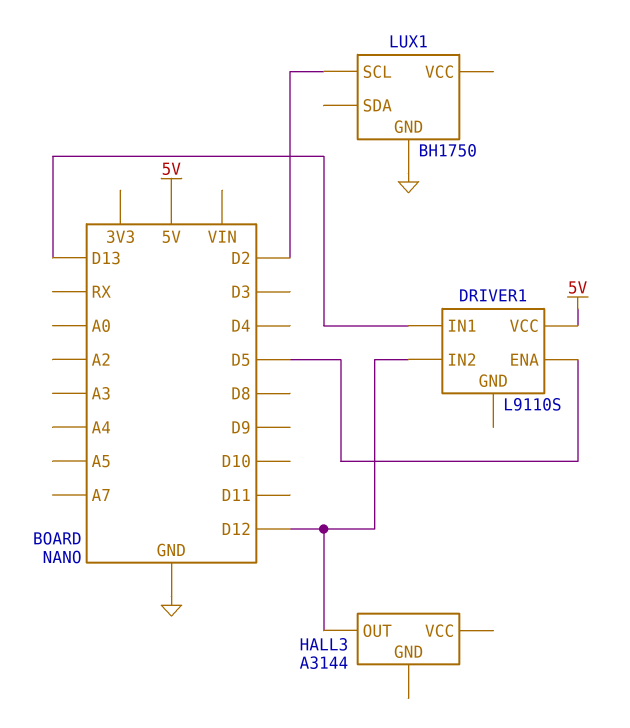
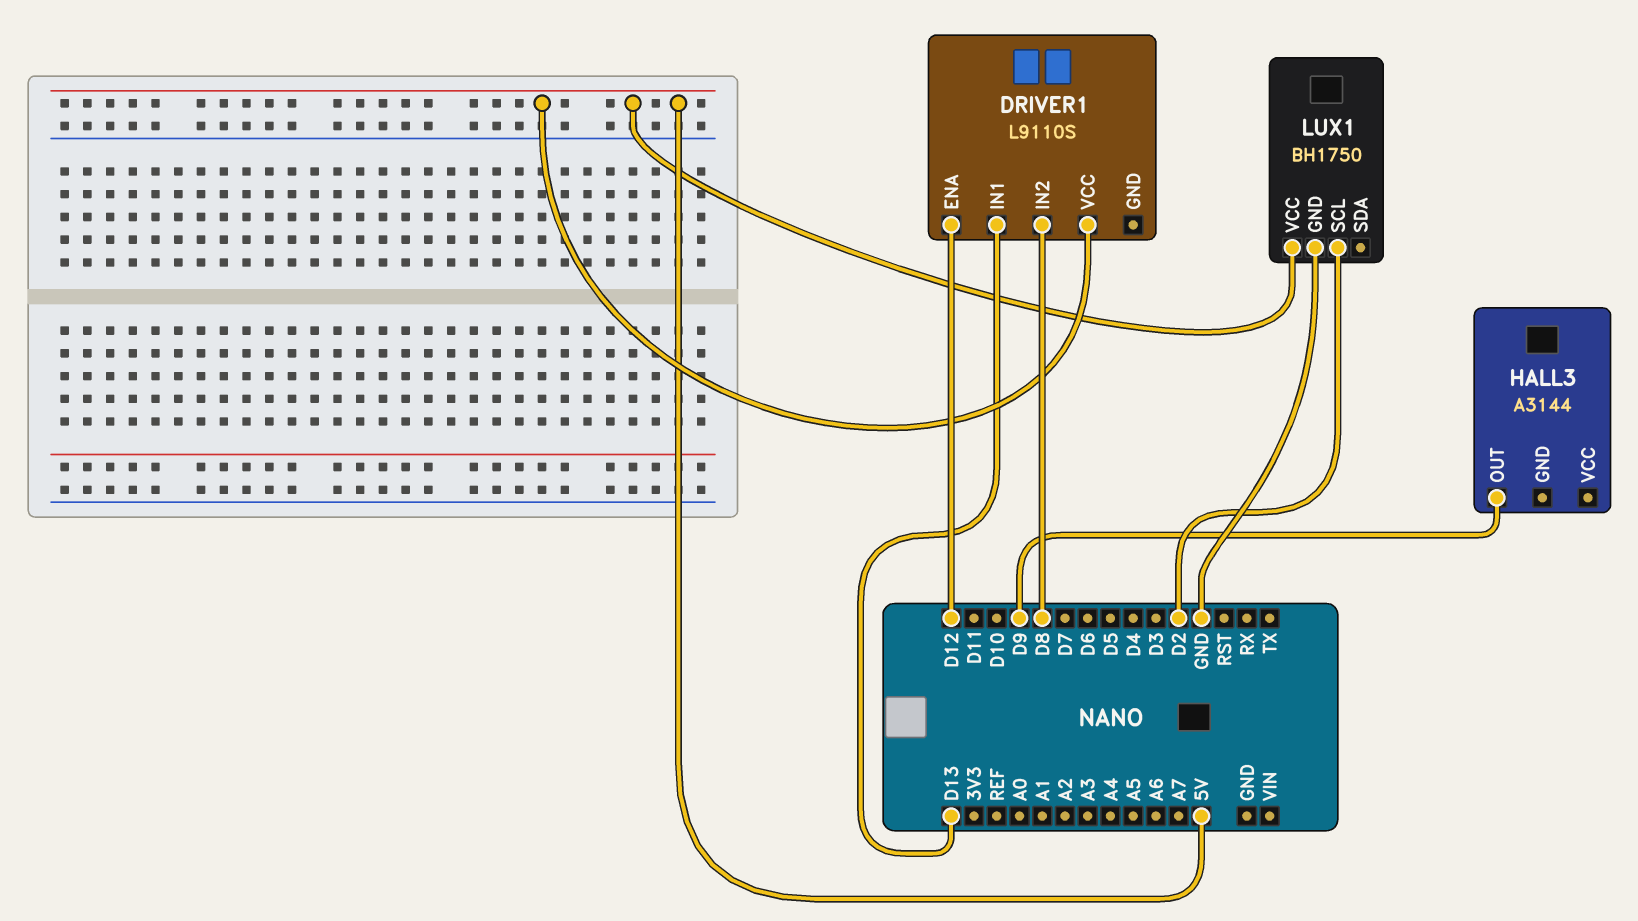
DRIVER1 pin ENA: D5 -> D12
DRIVER1 pin IN2: D12 -> D8
HALL3 pin OUT: D12 -> D9
LUX1 pin VCC: none -> 5V

